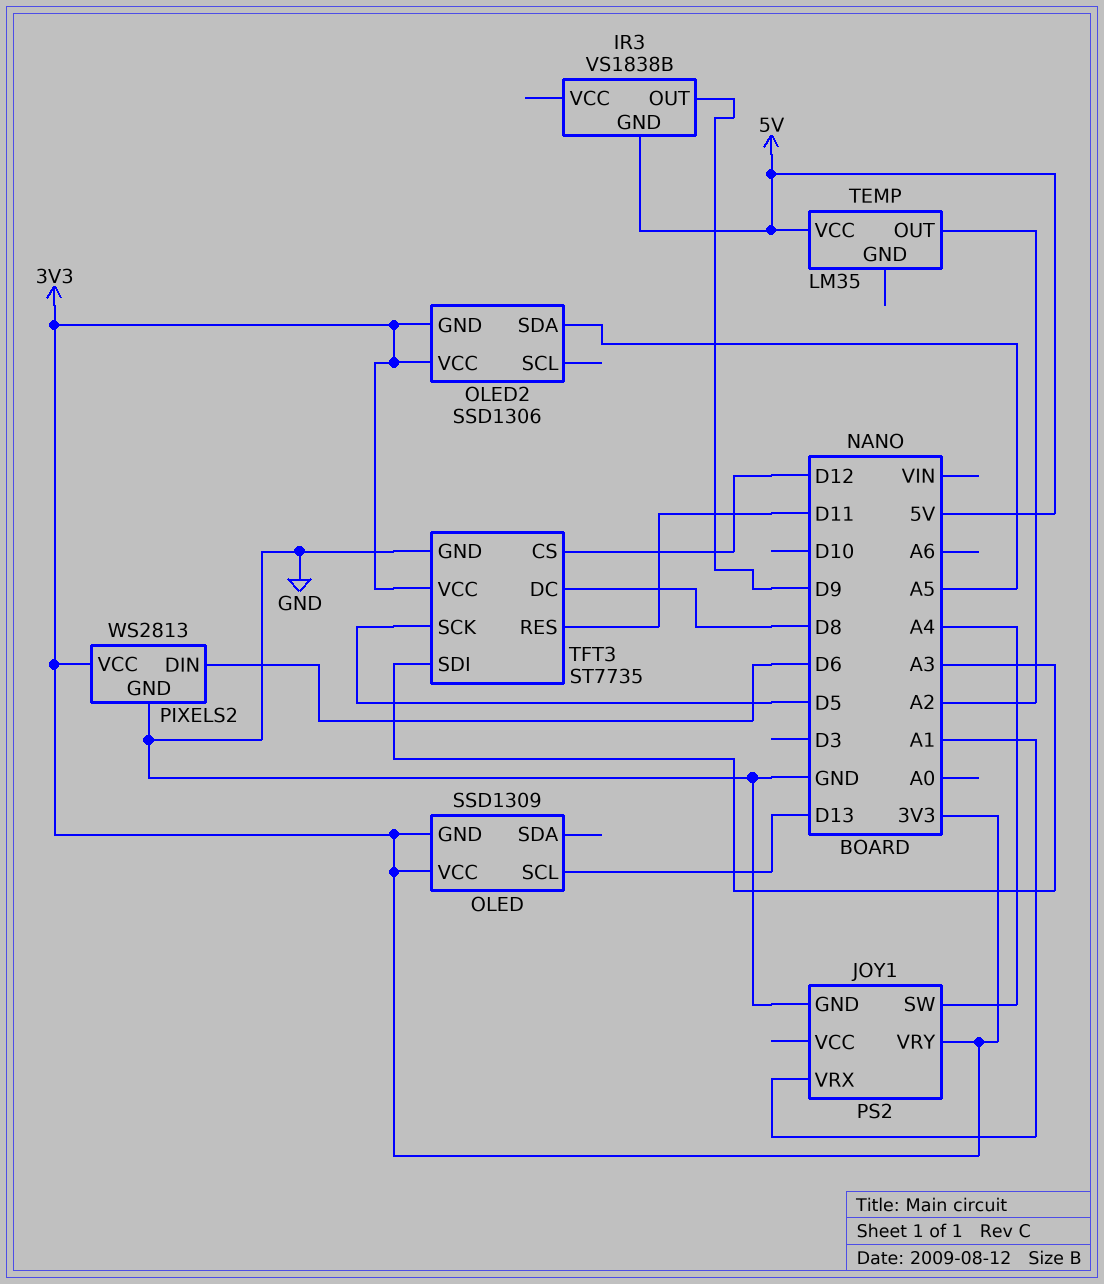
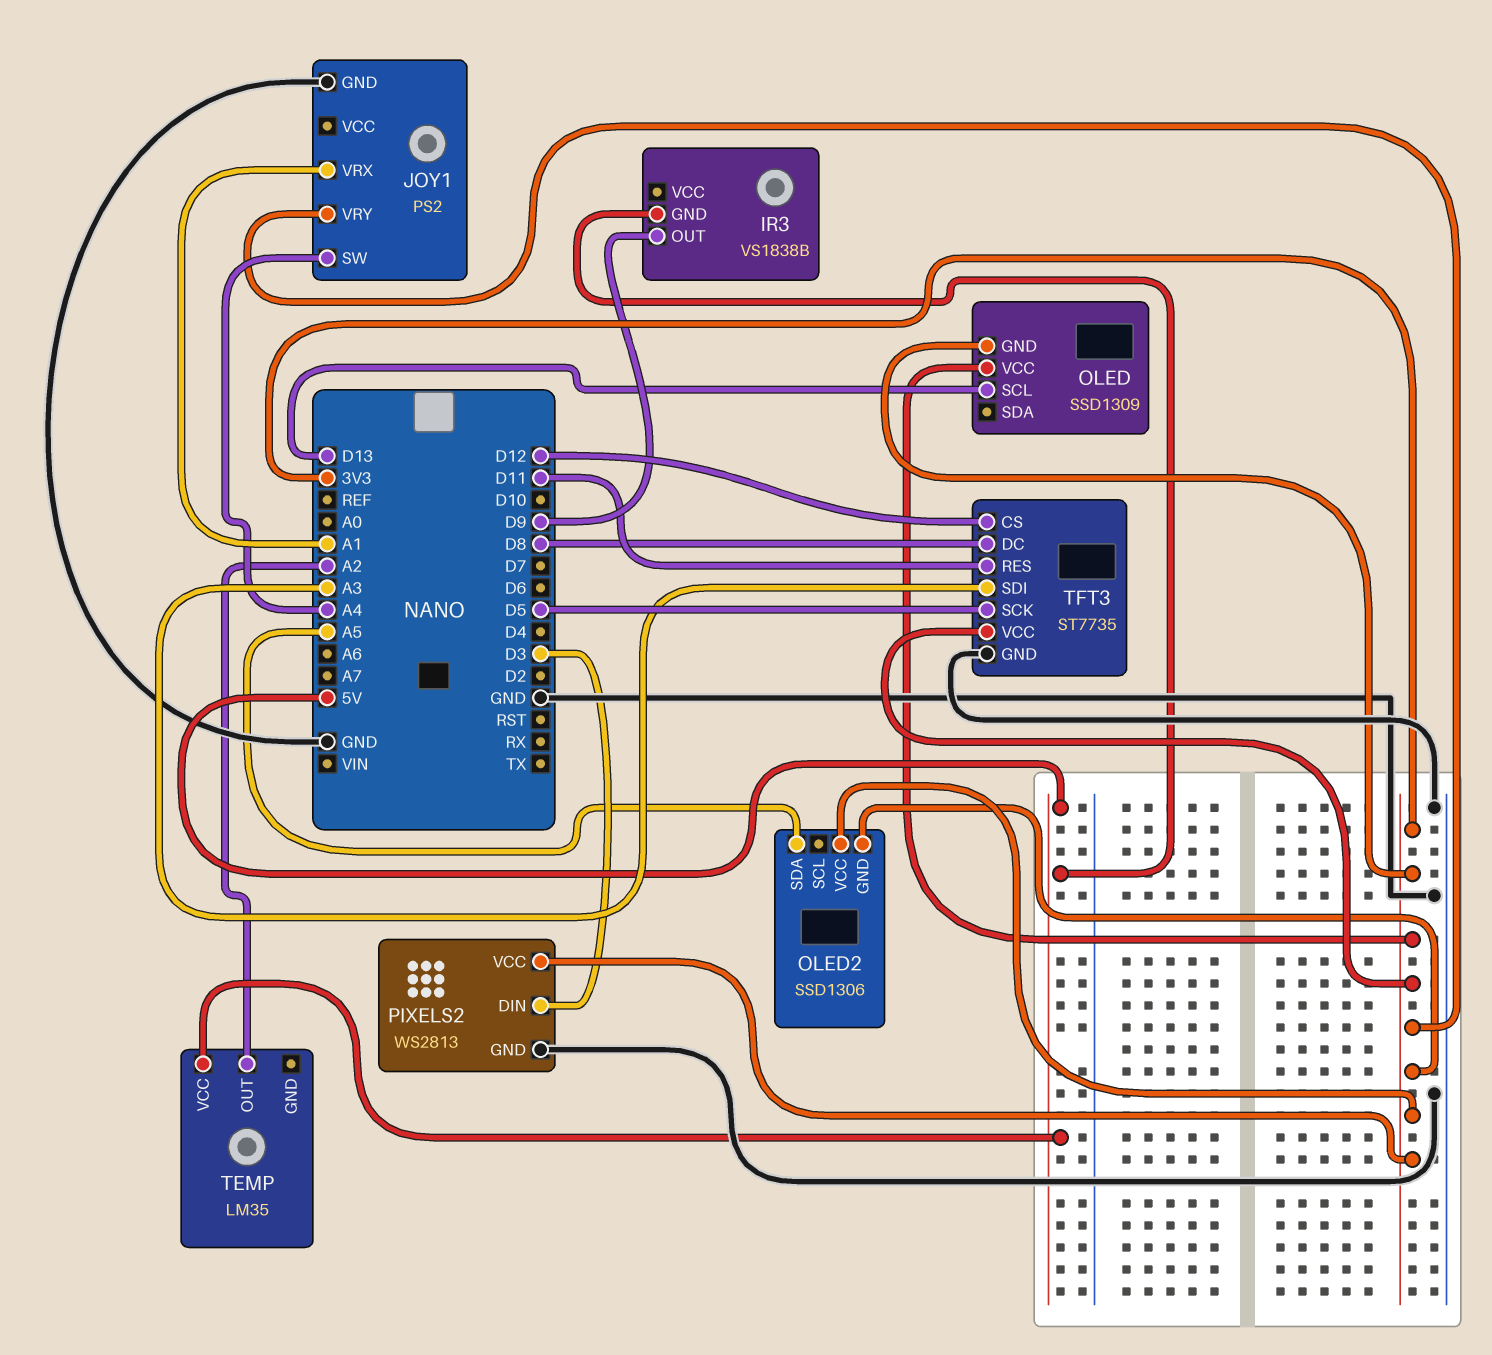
PIXELS2 pin DIN: D6 -> D3

